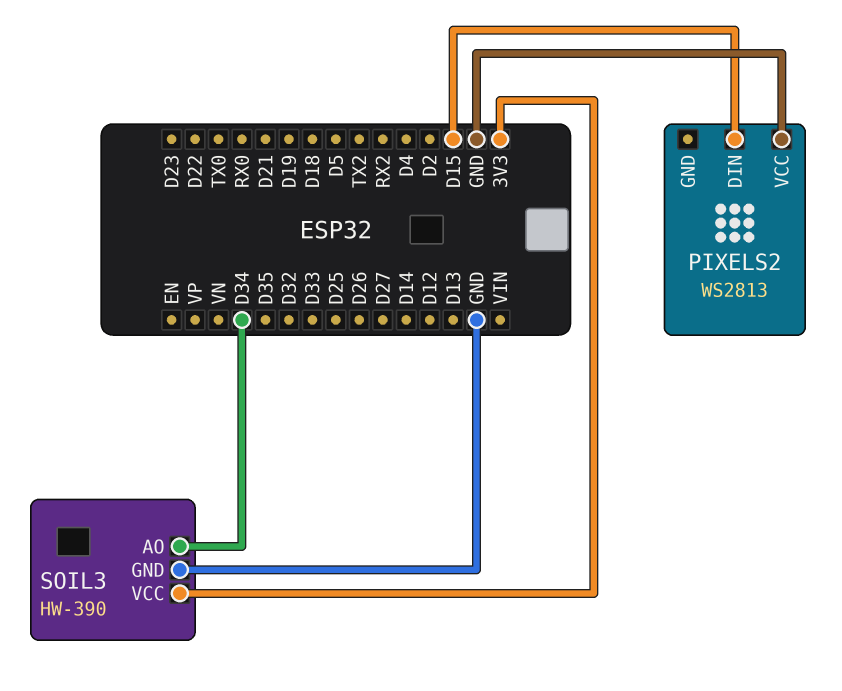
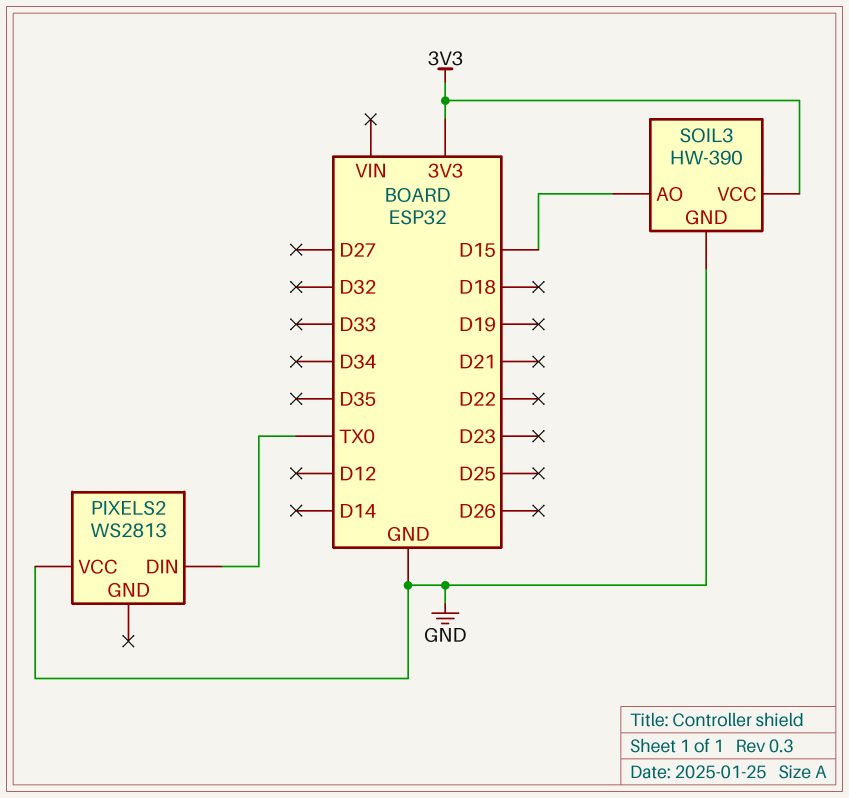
PIXELS2 pin DIN: D15 -> TX0
SOIL3 pin AO: D34 -> D15

